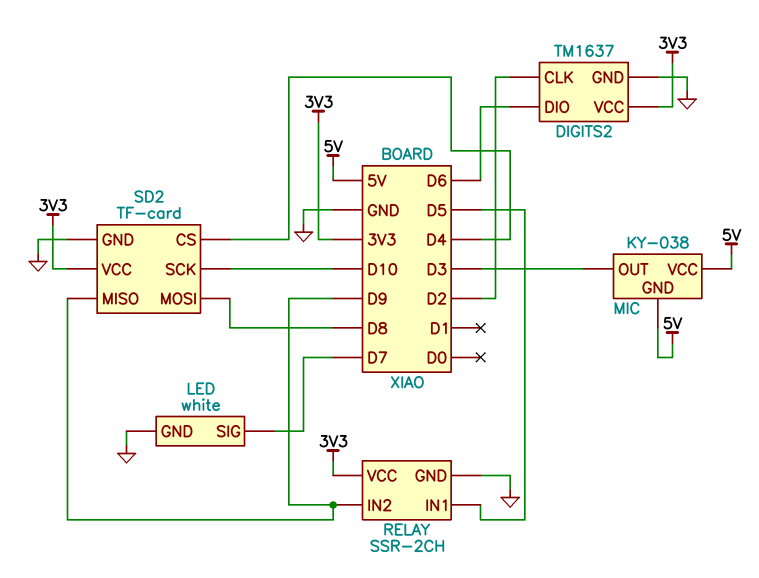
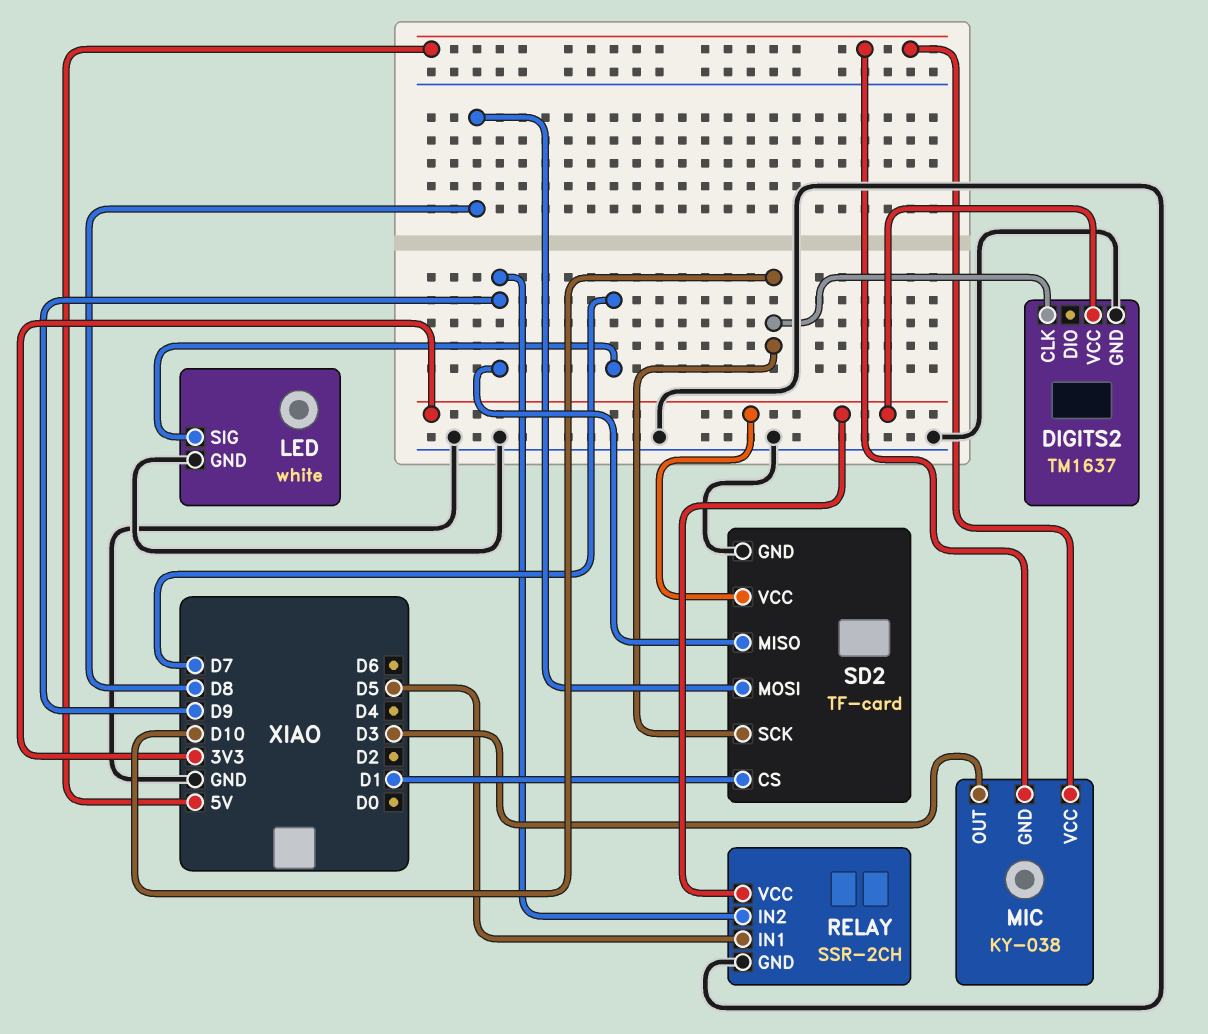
DIGITS2 pin CLK: D2 -> D10
DIGITS2 pin DIO: D6 -> none
SD2 pin CS: D4 -> D1

